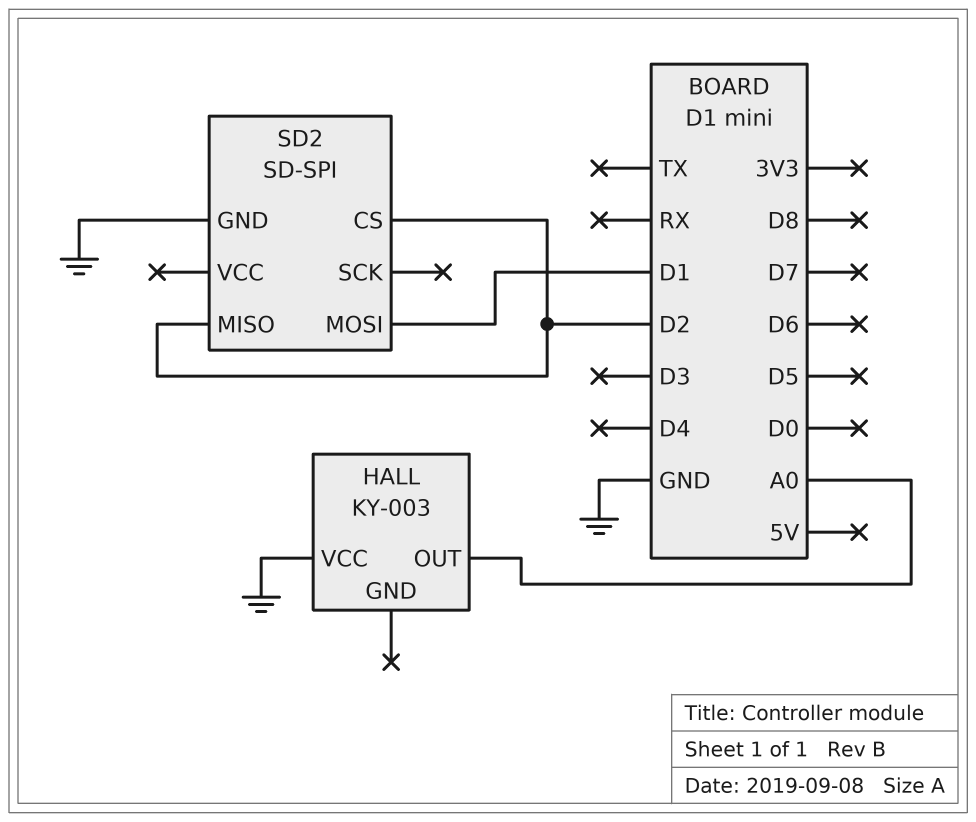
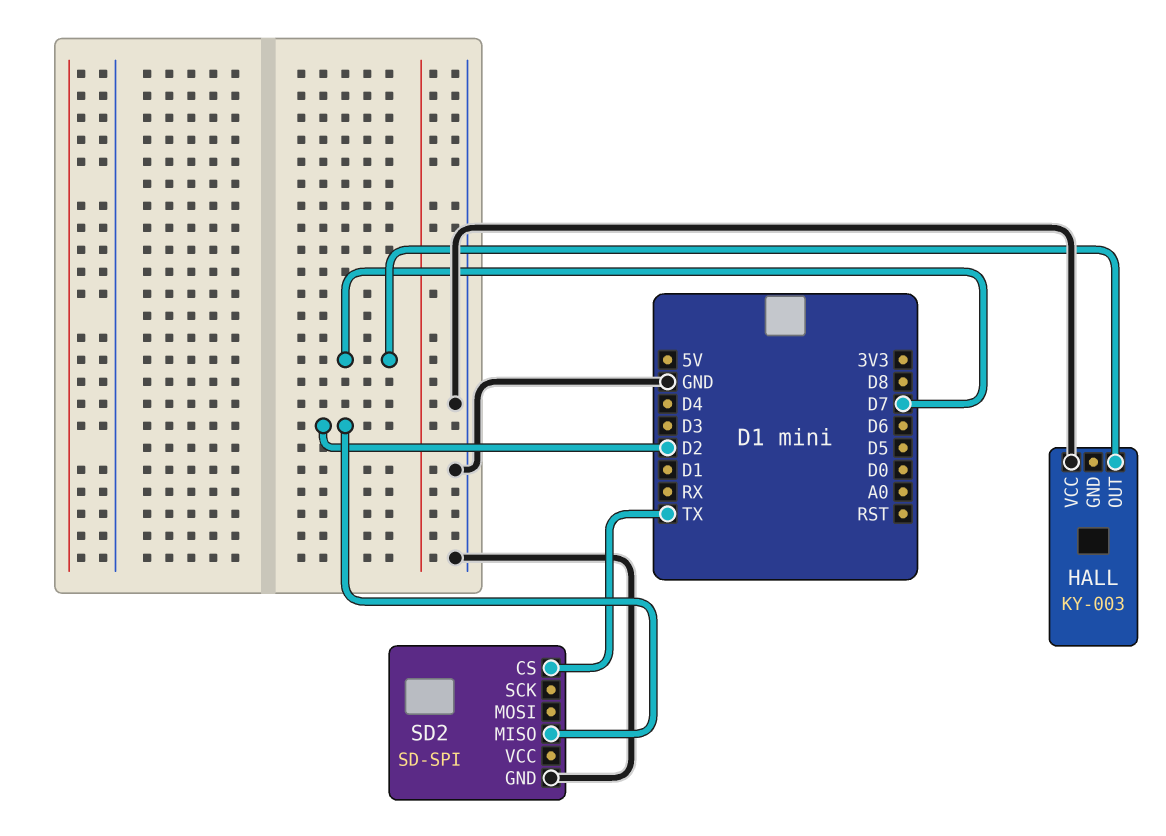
HALL pin OUT: A0 -> D7
SD2 pin CS: D2 -> TX
SD2 pin MOSI: D1 -> none

